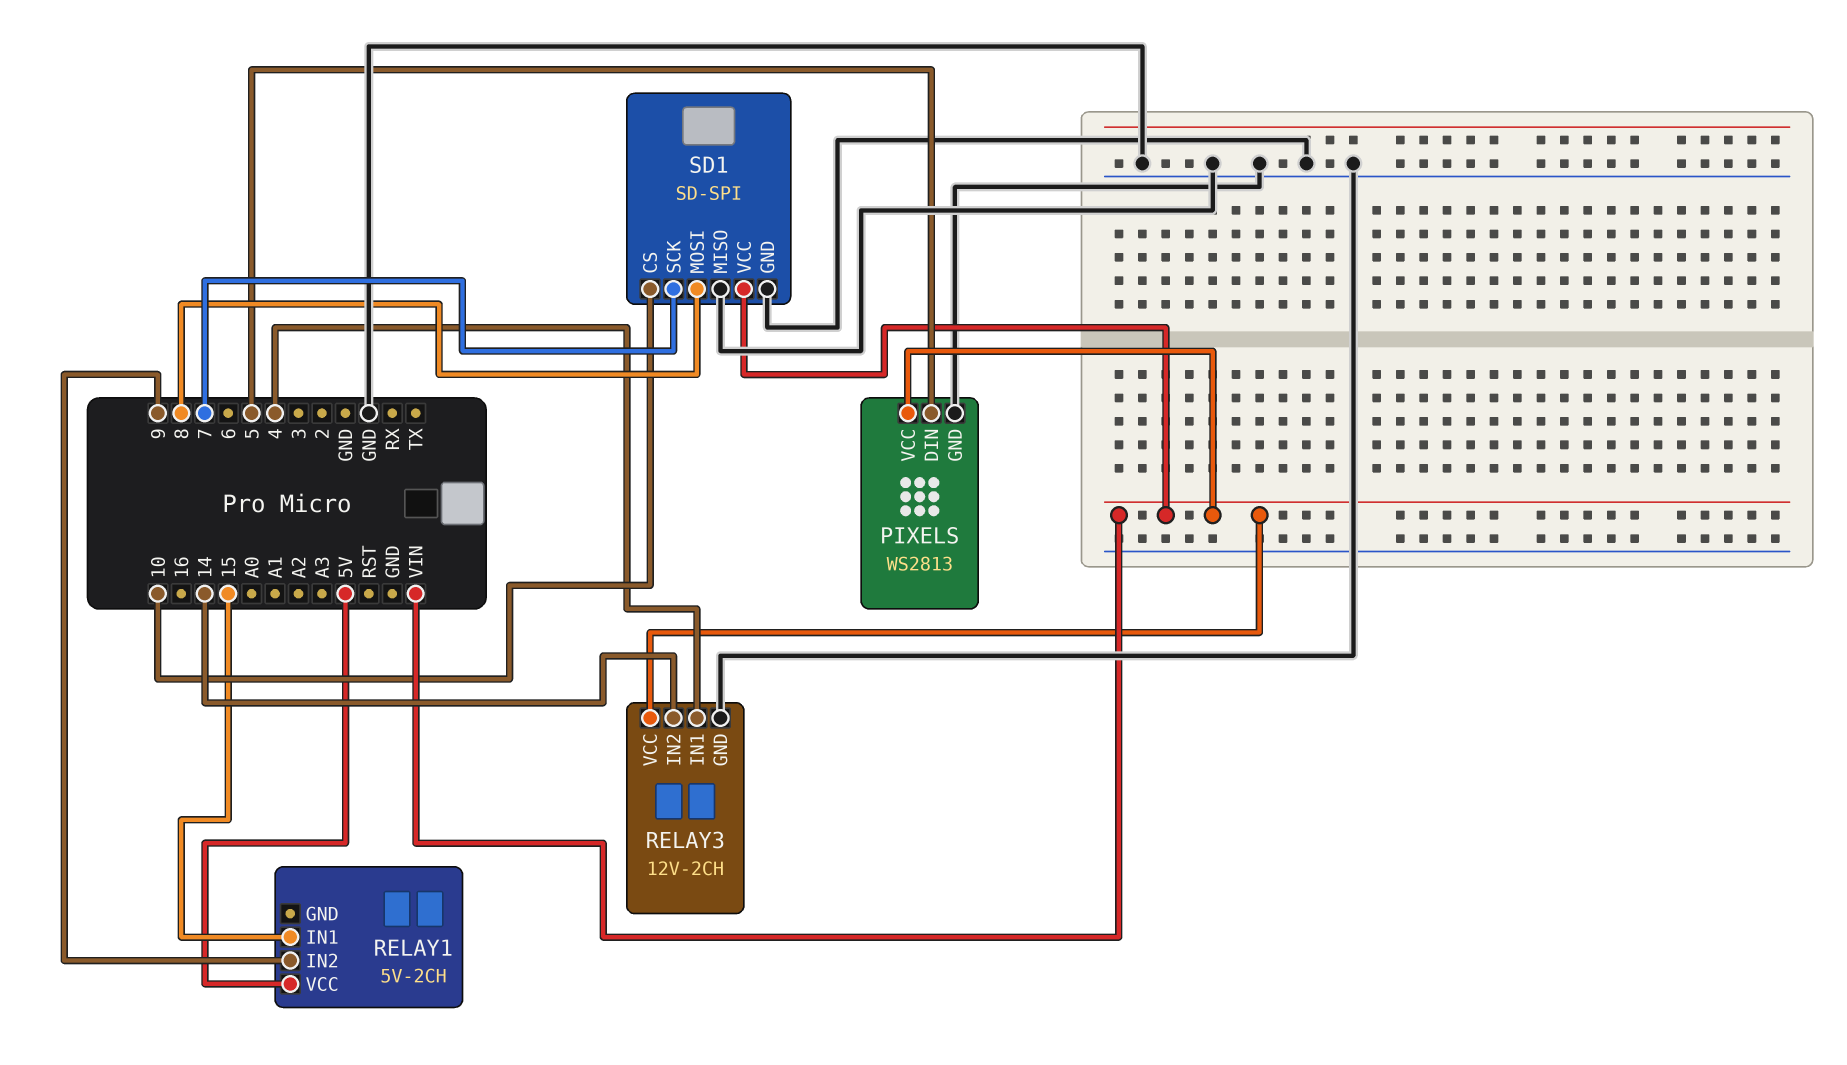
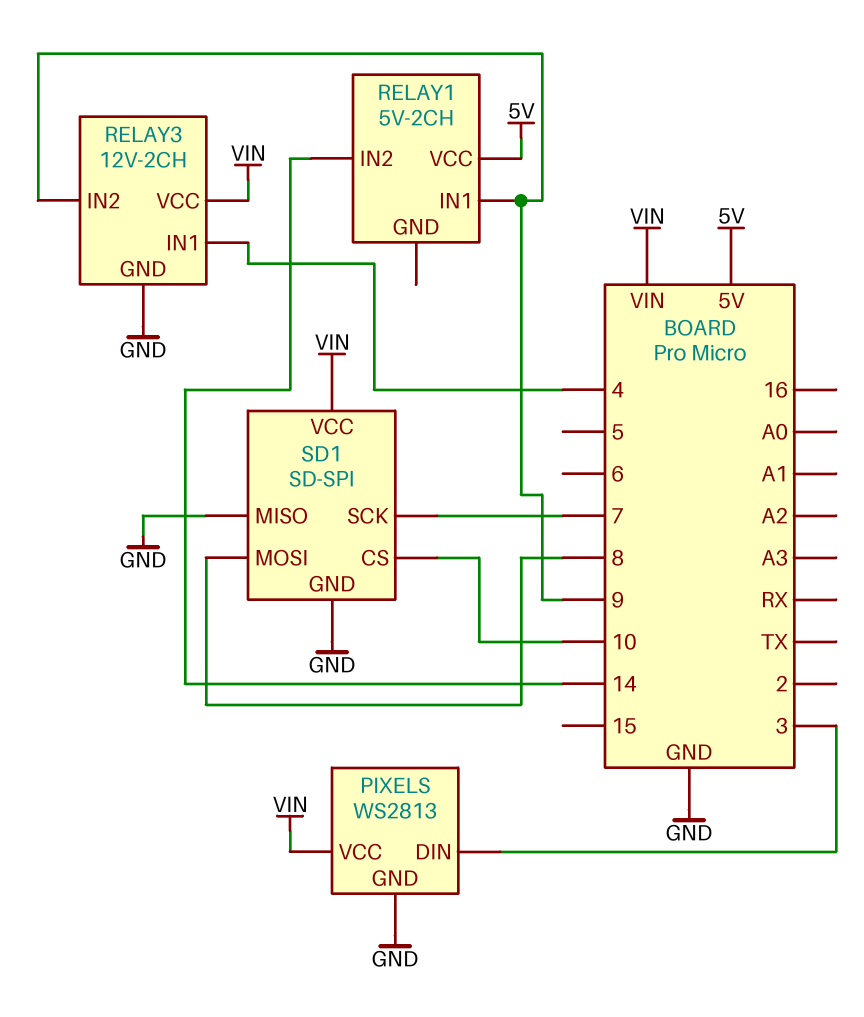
PIXELS pin DIN: 5 -> 3
RELAY1 pin IN1: 15 -> 9
RELAY1 pin IN2: 9 -> 14
RELAY3 pin IN2: 14 -> 9

